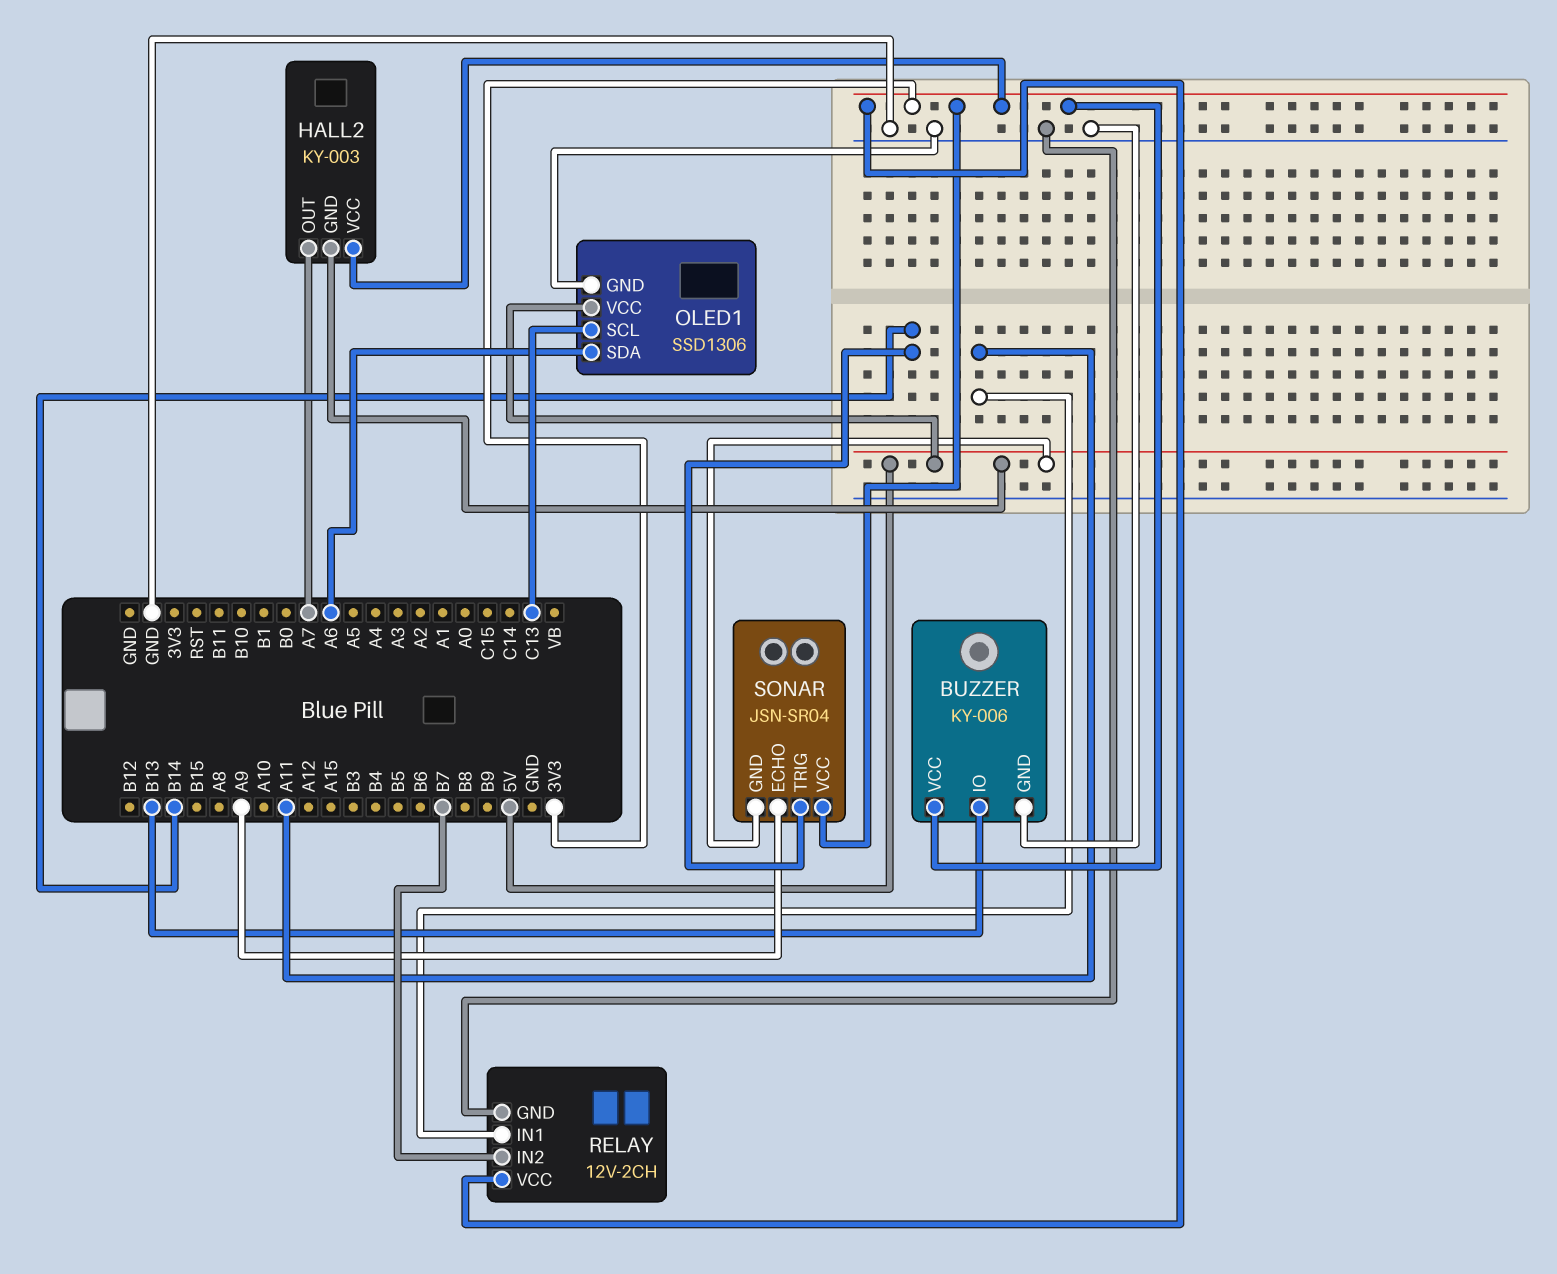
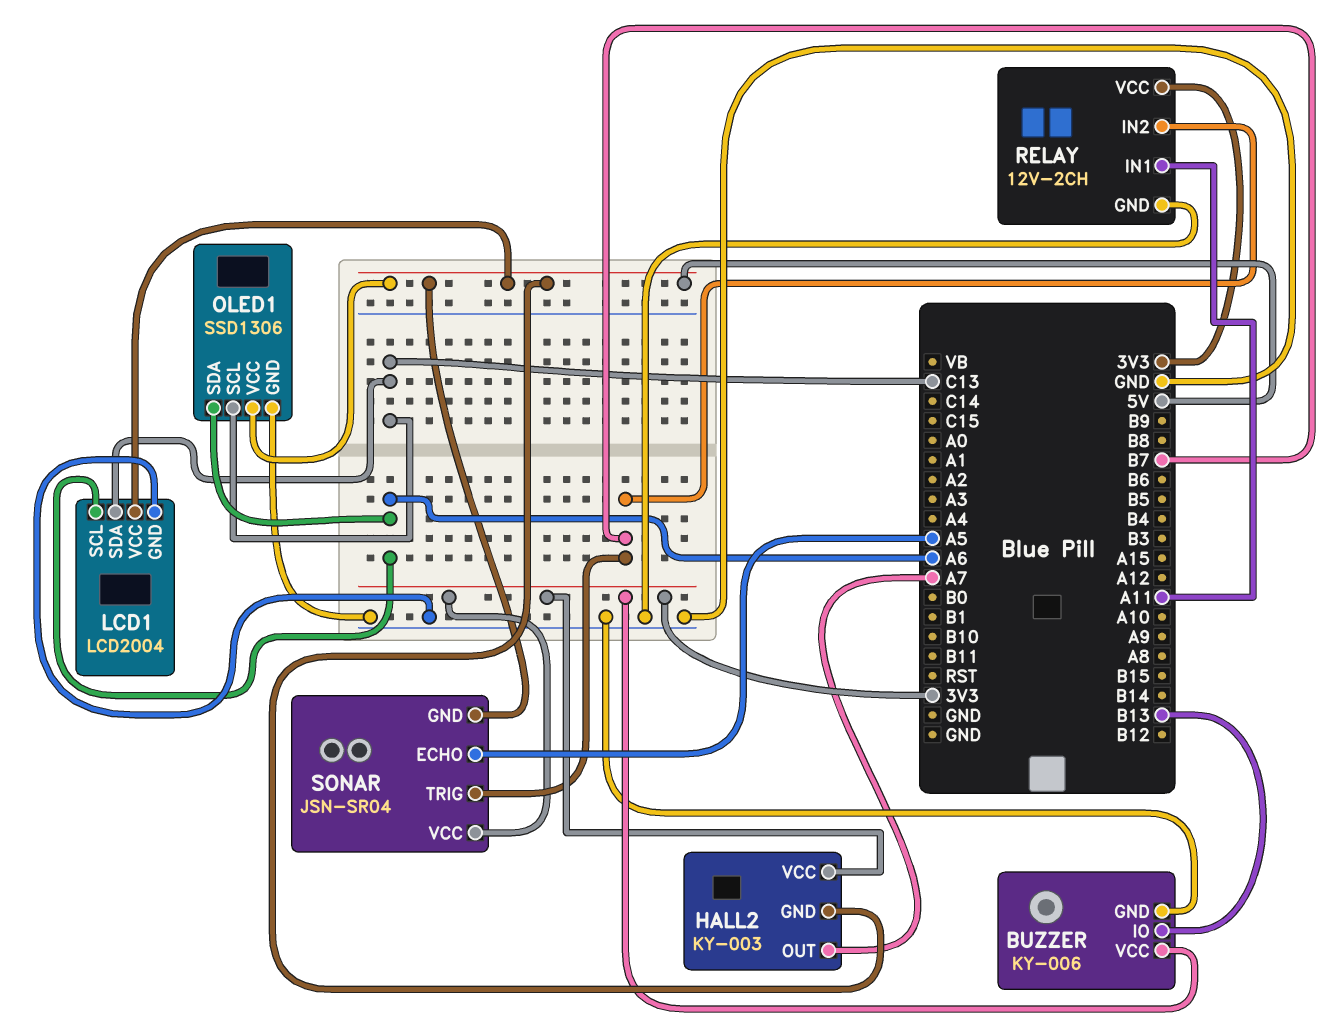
LCD1: none -> LCD2004
LCD1 pin GND: none -> GND
LCD1 pin SCL: none -> A6
LCD1 pin SDA: none -> C13
LCD1 pin VCC: none -> 5V
SONAR pin ECHO: A9 -> A5
SONAR pin TRIG: B14 -> B7

